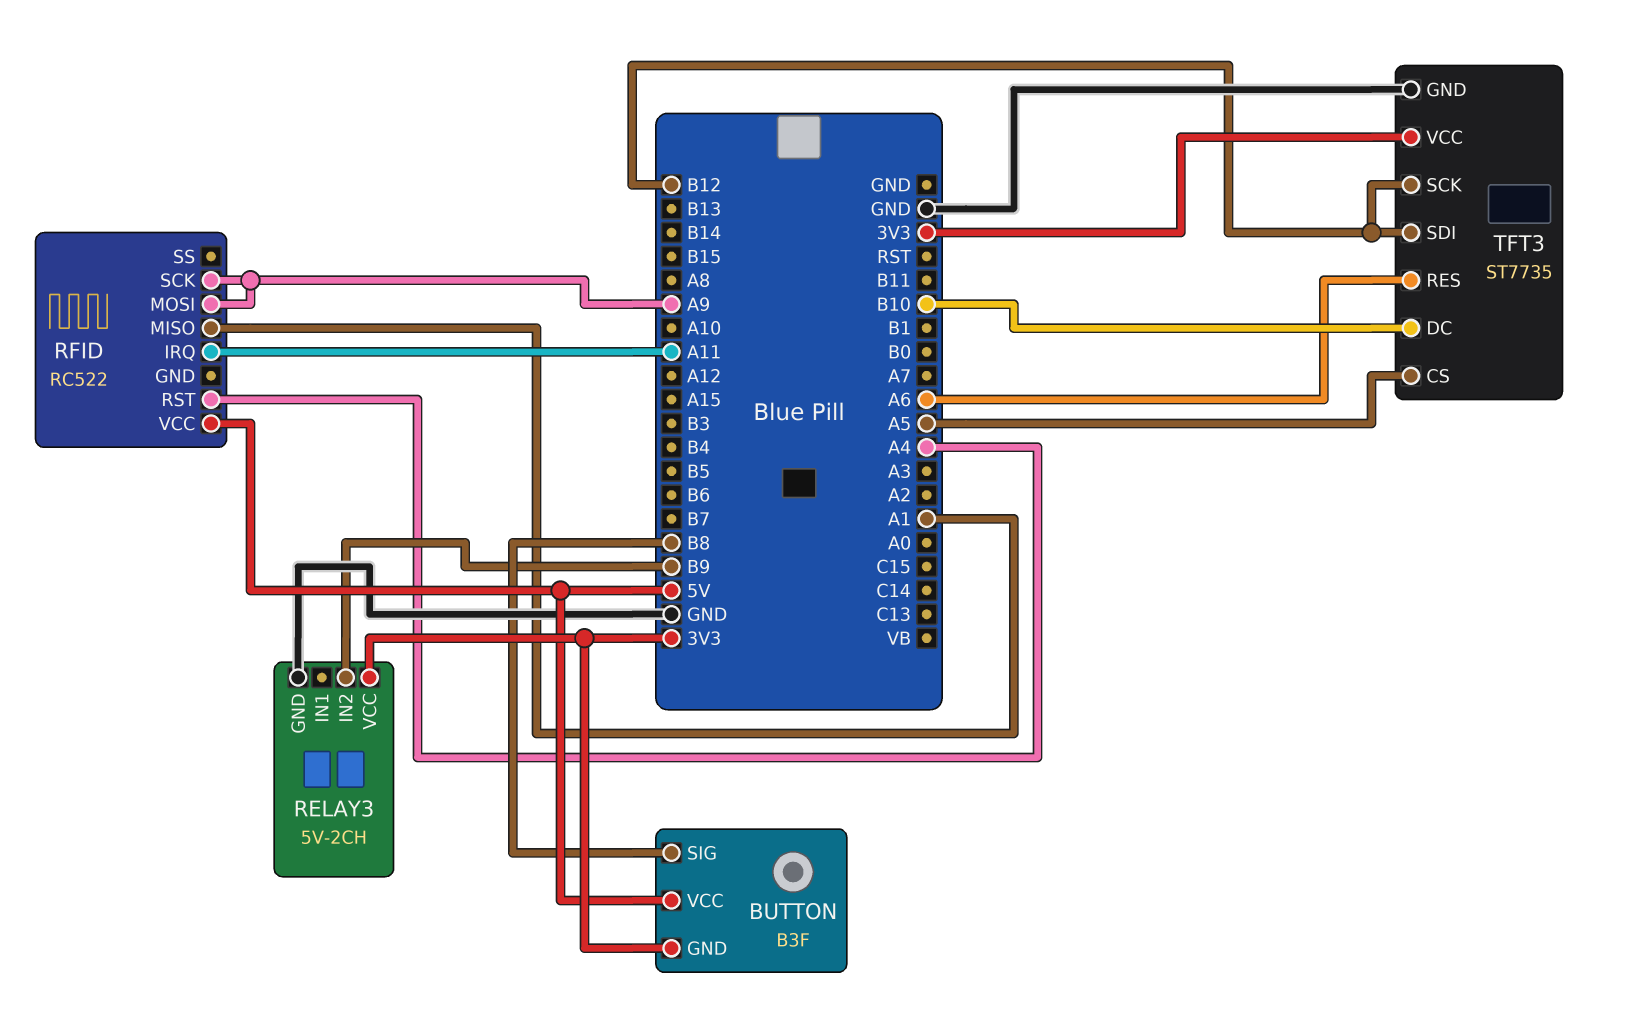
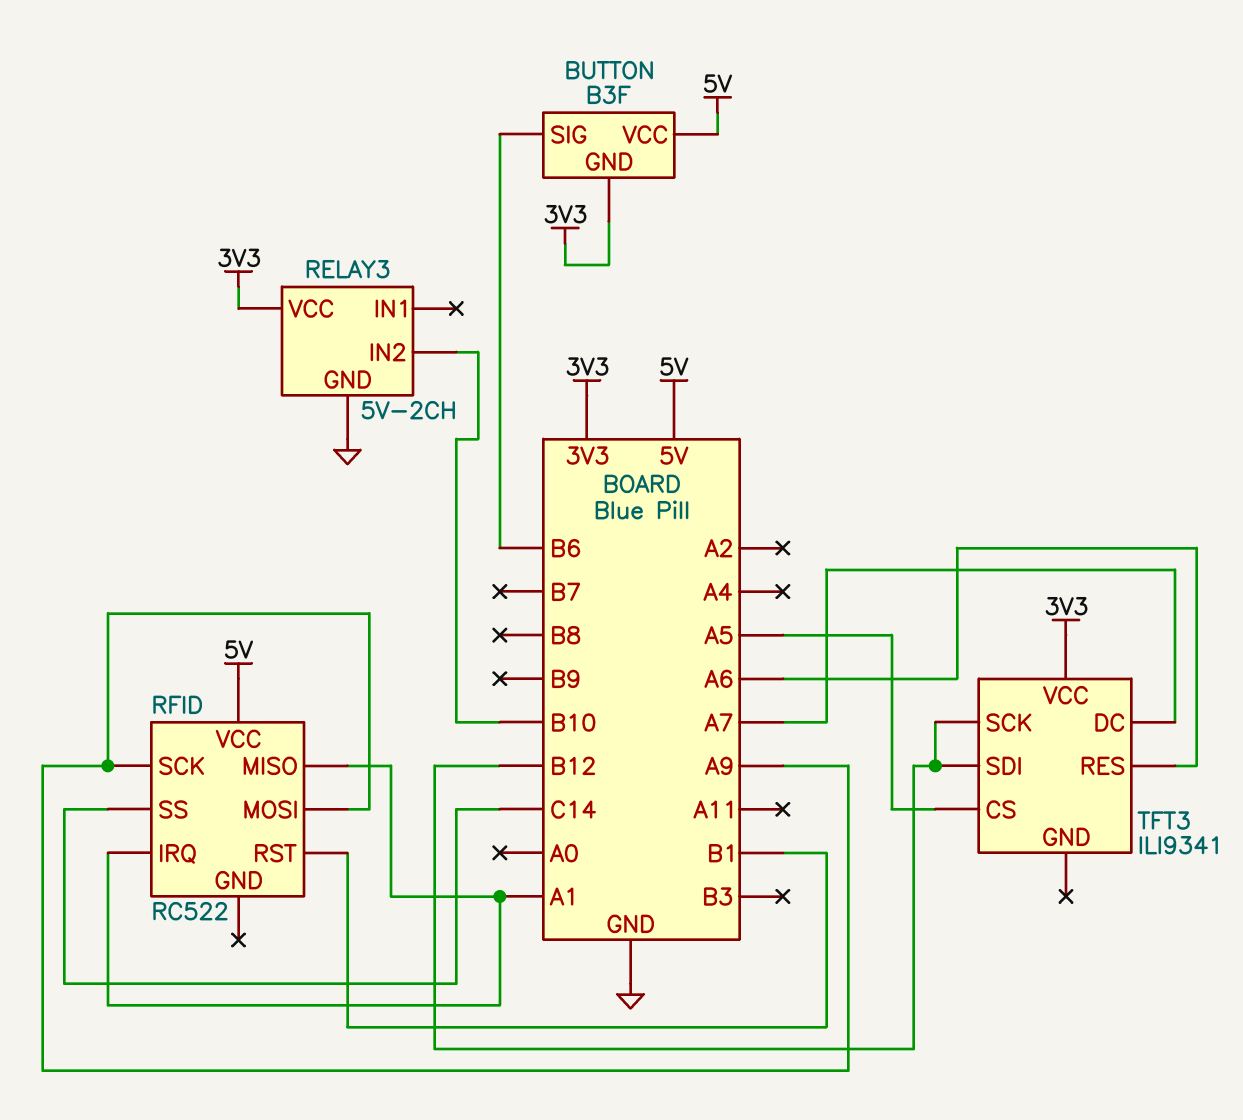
BUTTON pin SIG: B8 -> B6
RELAY3 pin IN2: B9 -> B10
RFID pin IRQ: A11 -> A1
RFID pin RST: A4 -> B1
RFID pin SS: none -> C14
TFT3: ST7735 -> ILI9341
TFT3 pin DC: B10 -> A7
TFT3 pin GND: GND -> none

